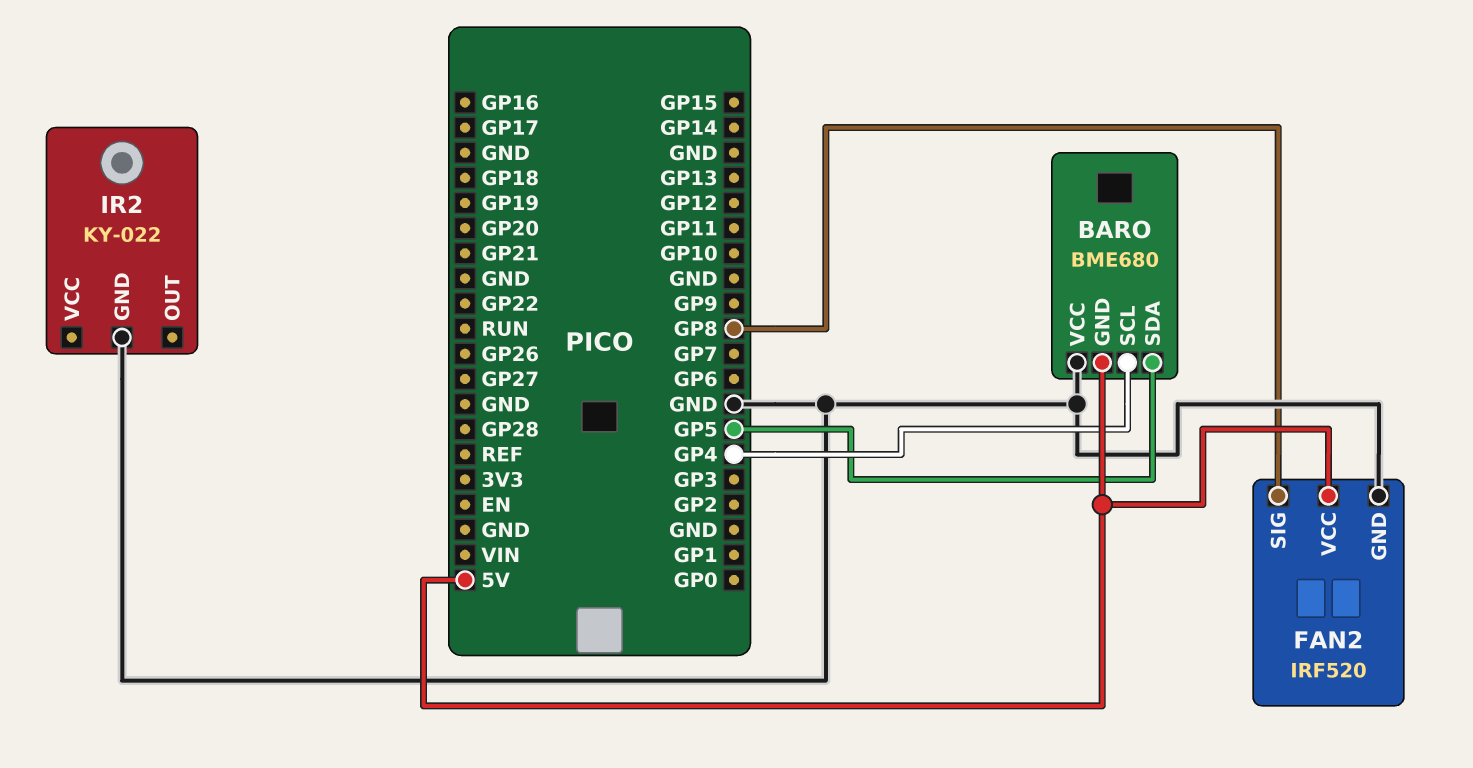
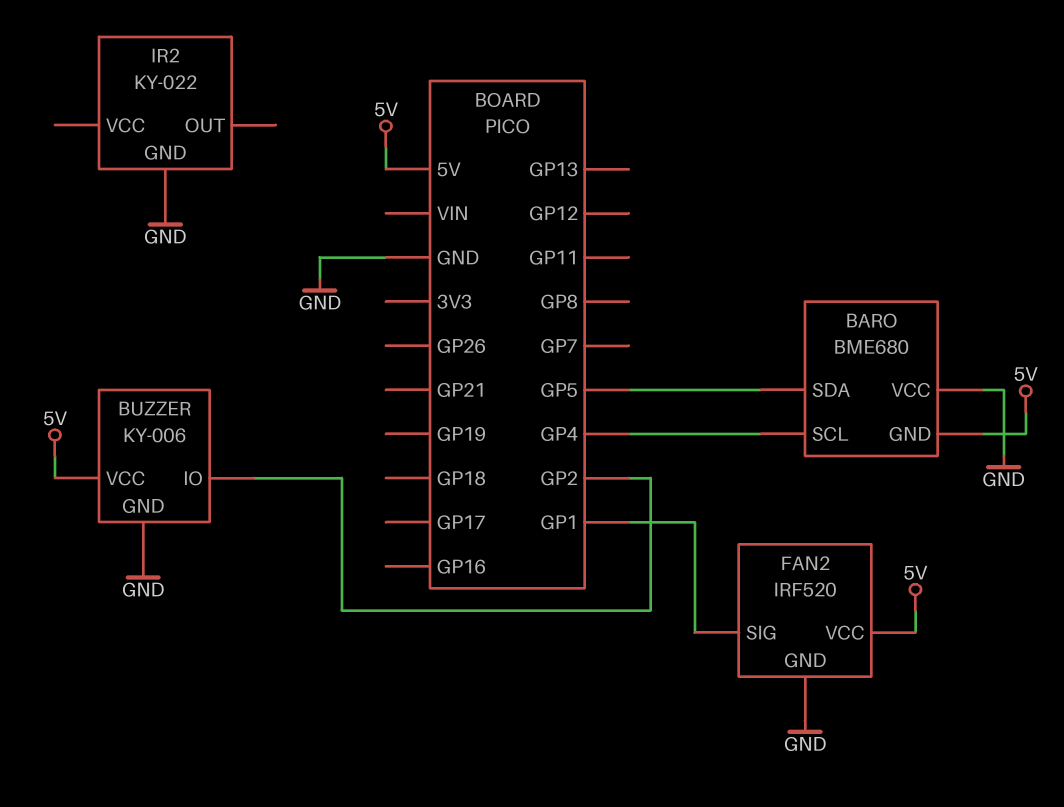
BUZZER: none -> KY-006
BUZZER pin GND: none -> GND
BUZZER pin IO: none -> GP2
BUZZER pin VCC: none -> 5V
FAN2 pin SIG: GP8 -> GP1

